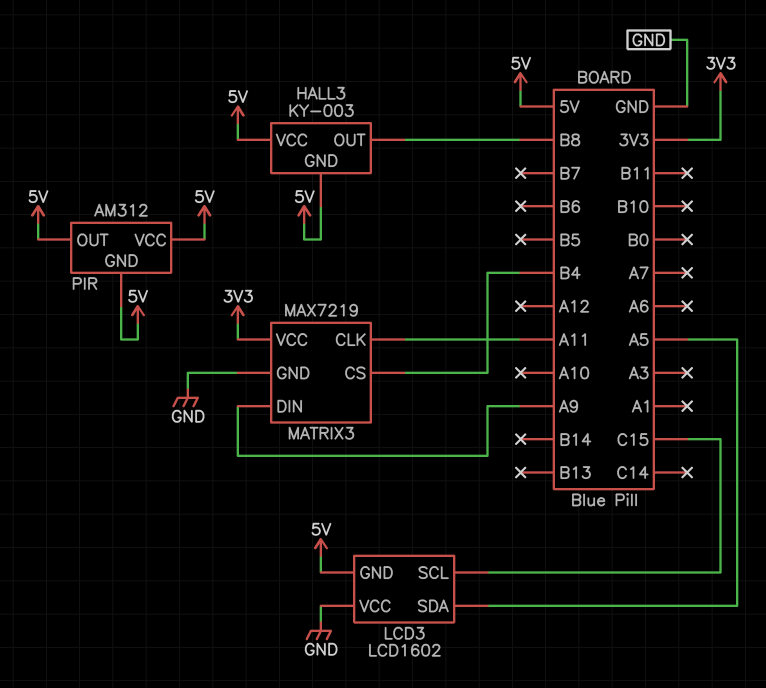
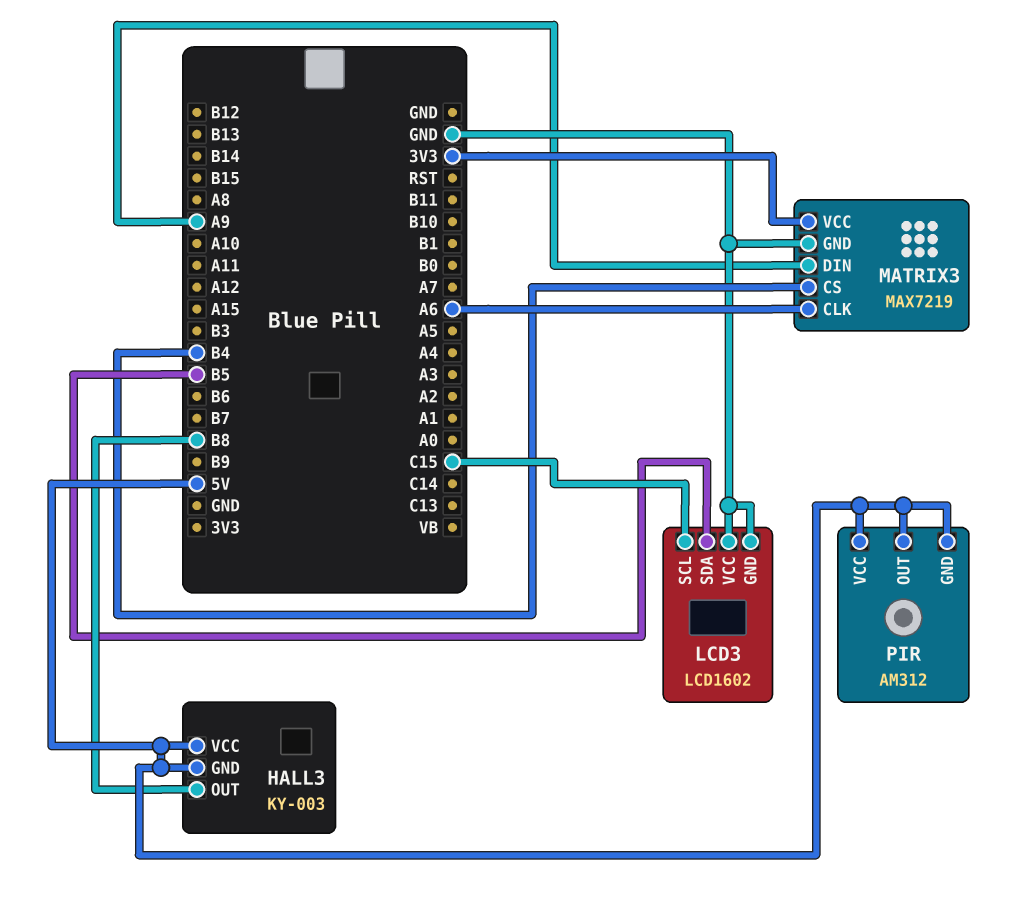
LCD3 pin GND: 5V -> GND
LCD3 pin SDA: A5 -> B5
MATRIX3 pin CLK: A11 -> A6

